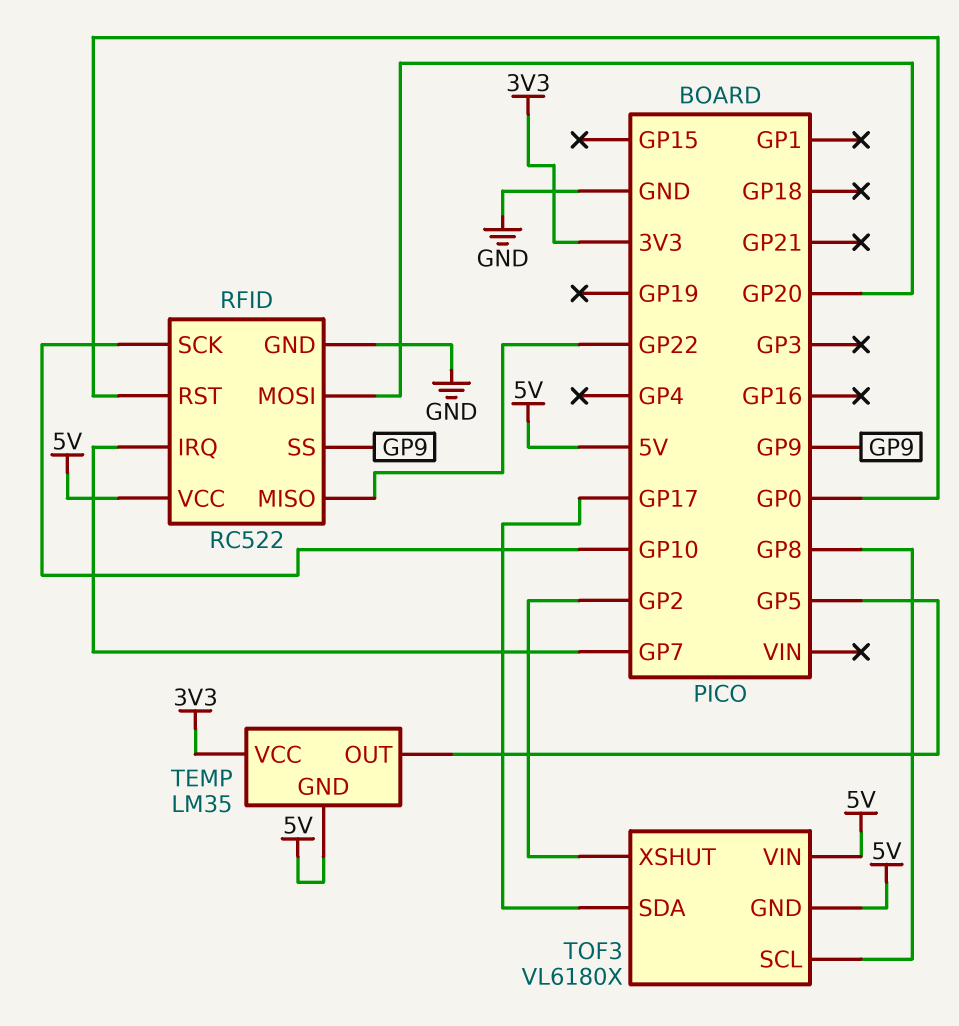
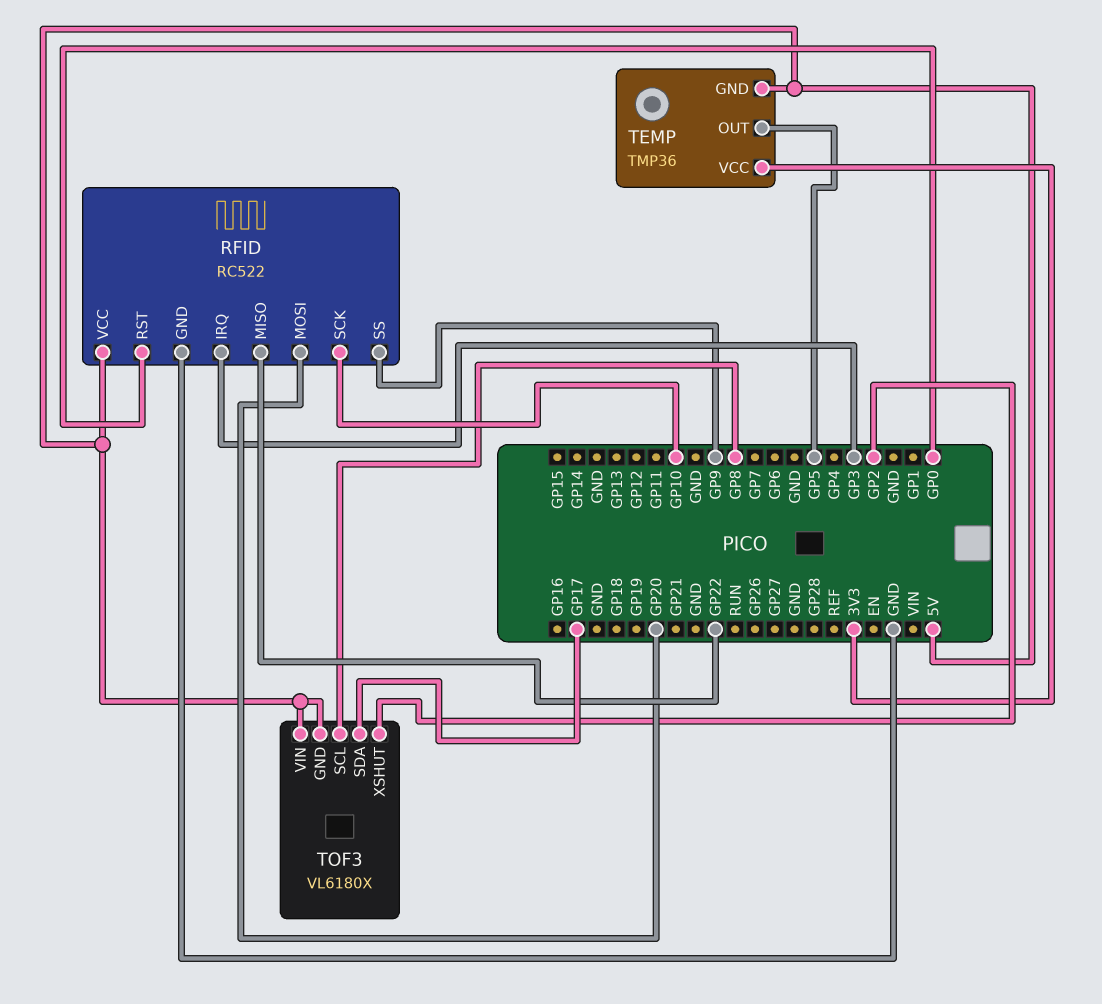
RFID pin IRQ: GP7 -> GP3
TEMP: LM35 -> TMP36

